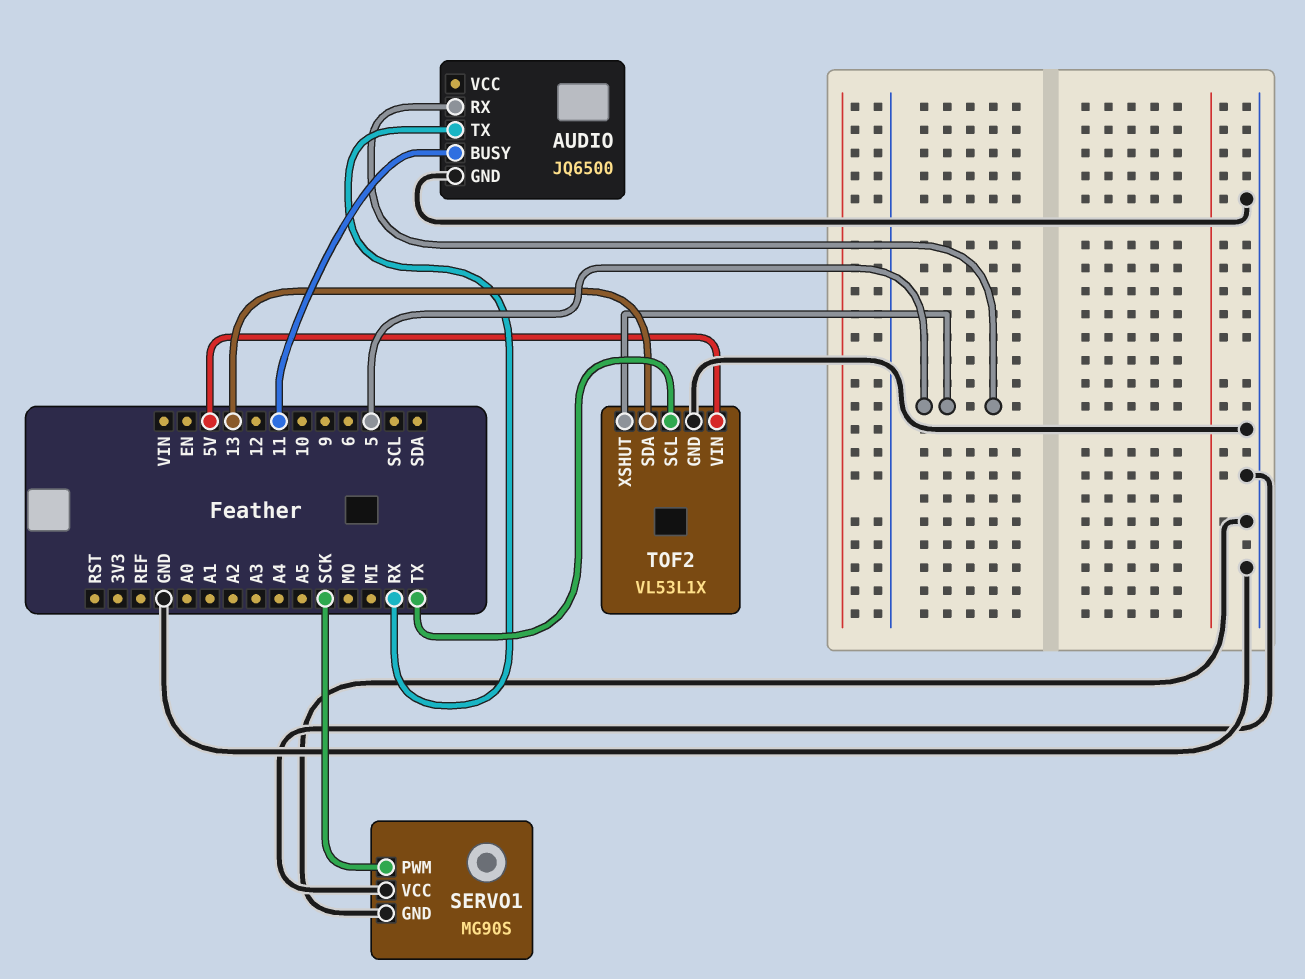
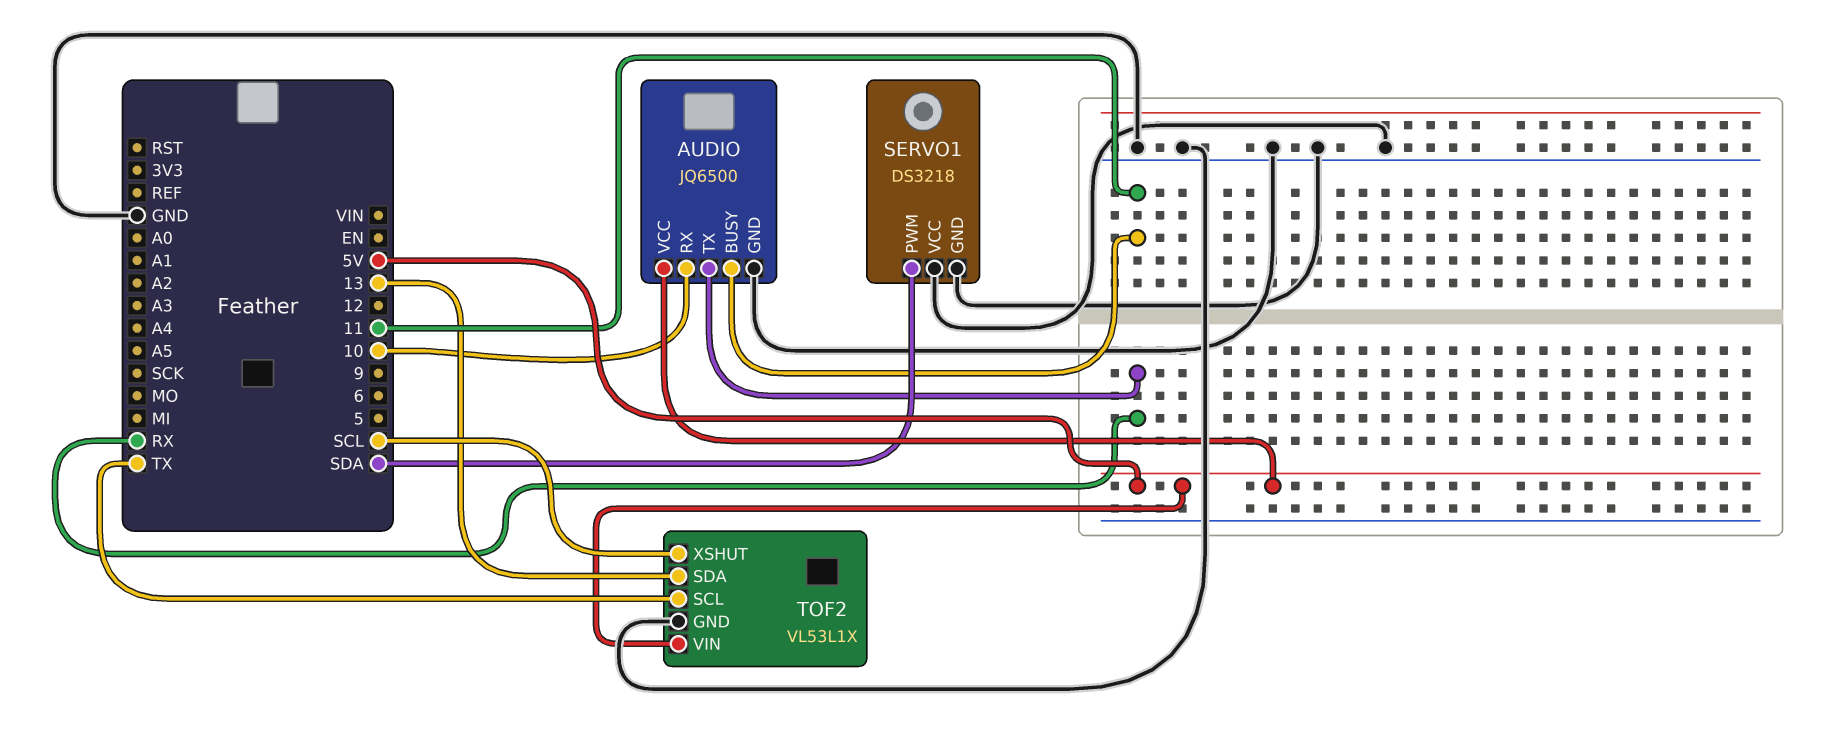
AUDIO pin RX: 5 -> 10
AUDIO pin VCC: none -> 5V
SERVO1: MG90S -> DS3218
SERVO1 pin PWM: SCK -> SDA
TOF2 pin XSHUT: 5 -> SCL

